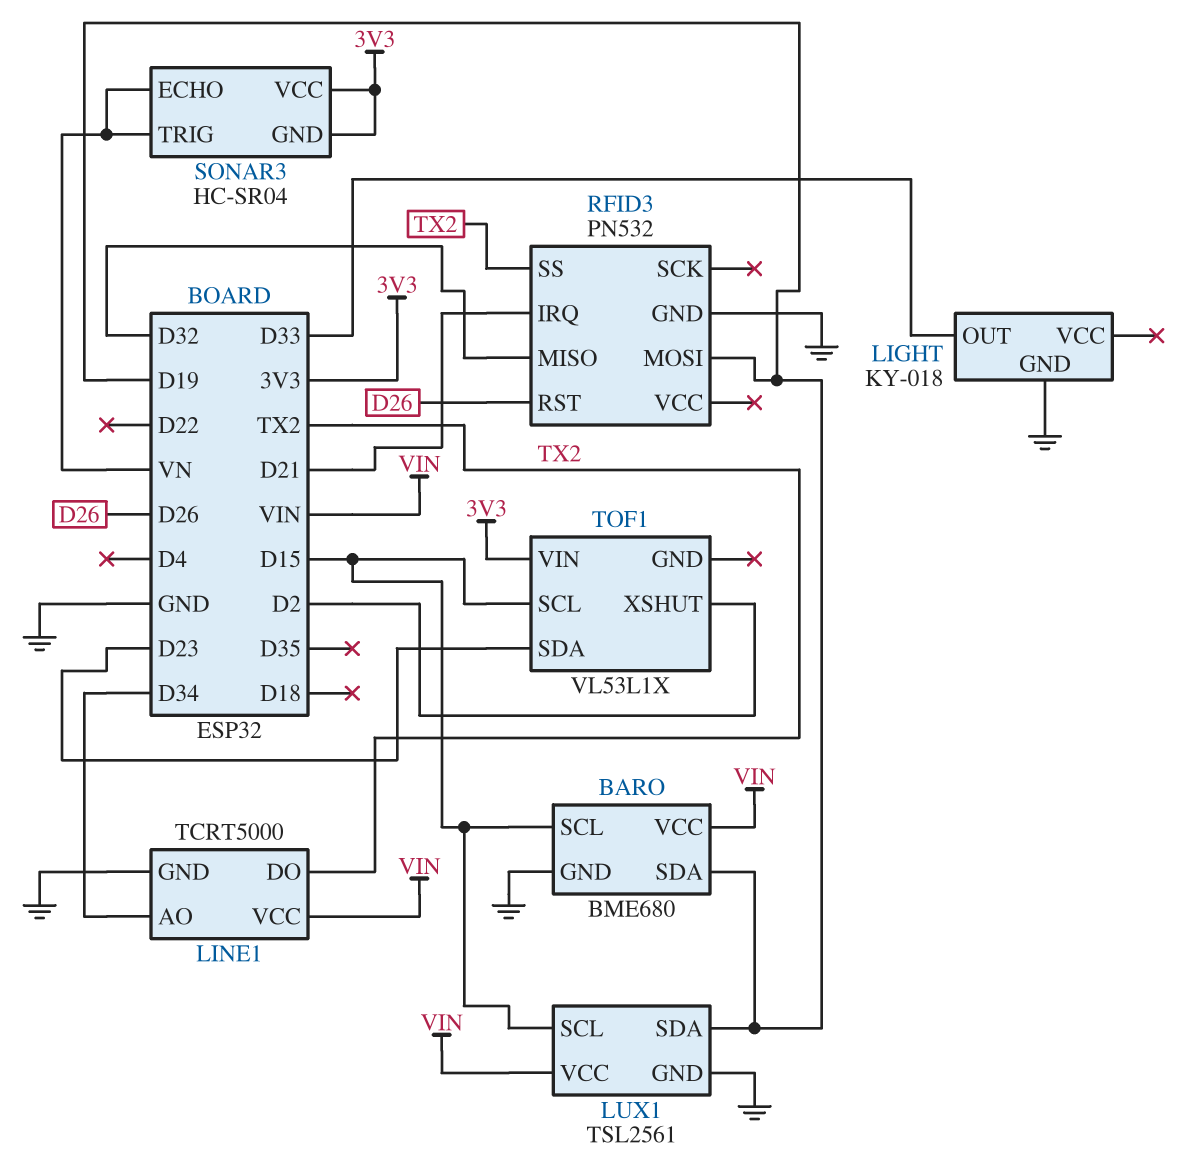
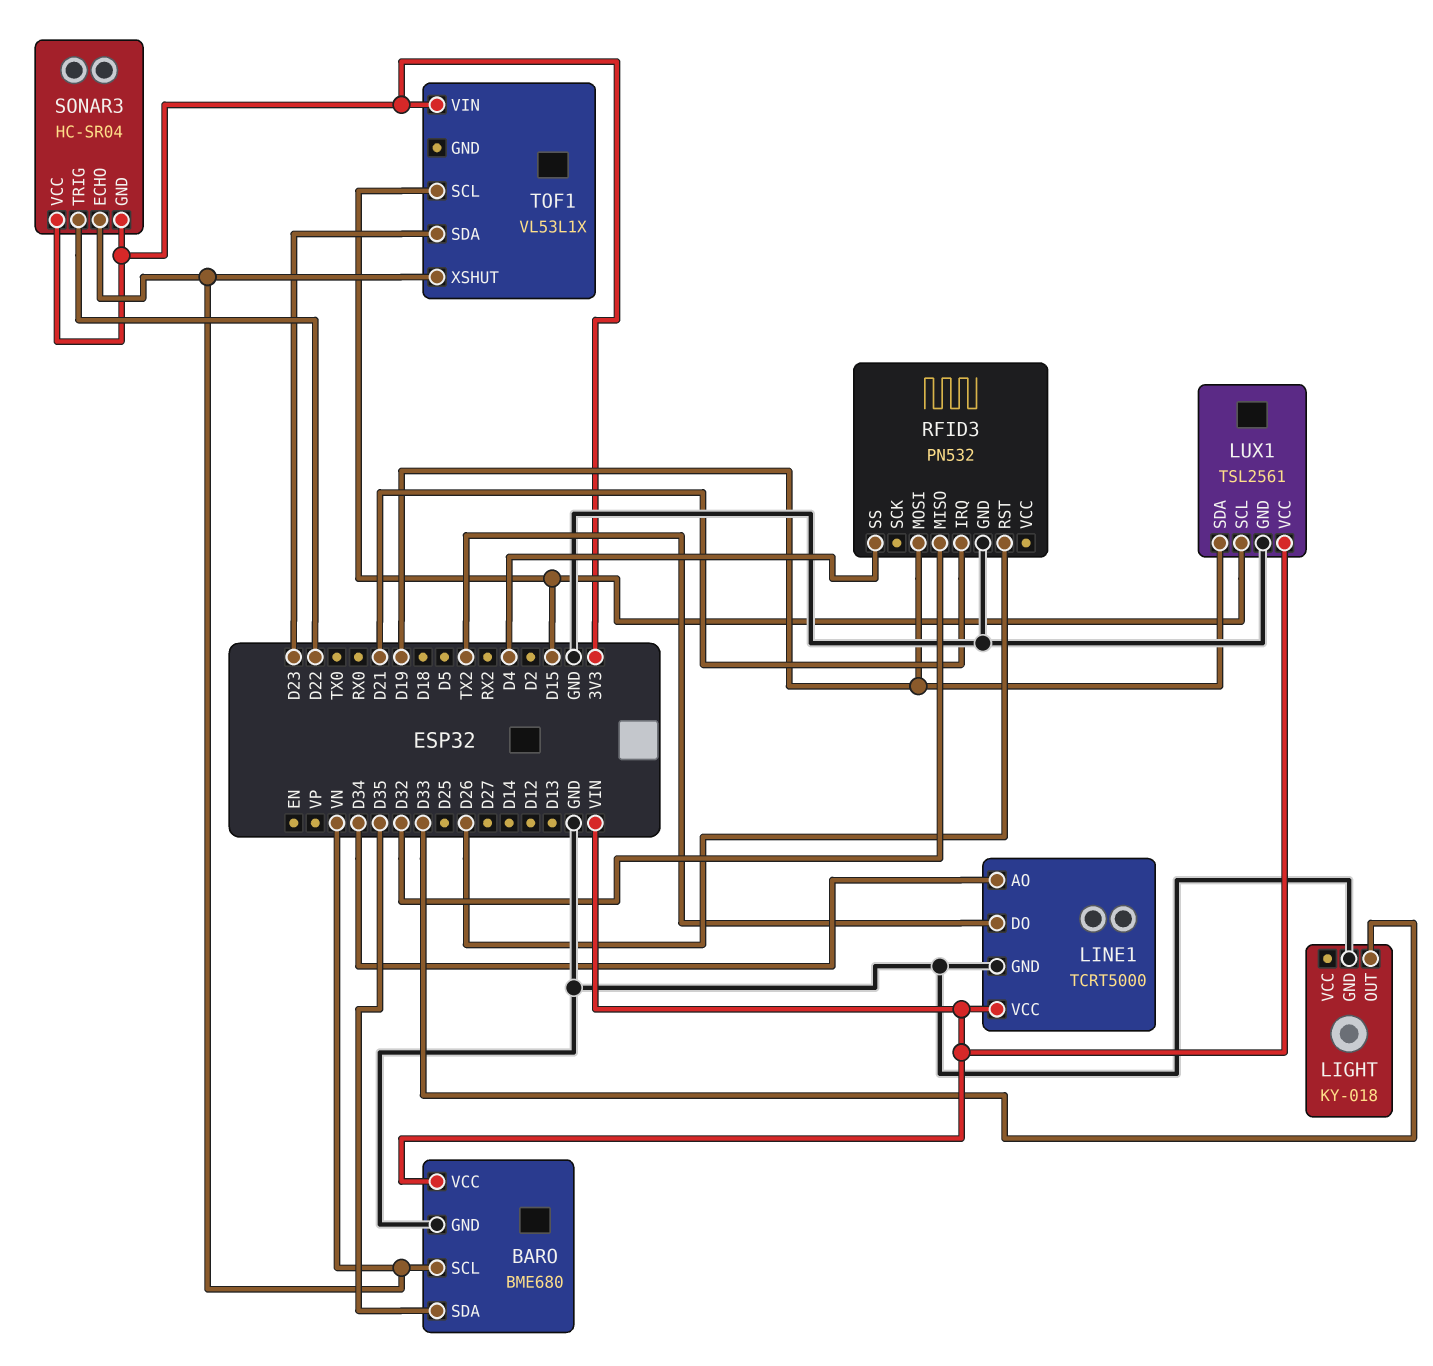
BARO pin SCL: D15 -> VN
BARO pin SDA: D19 -> D35
RFID3 pin SS: TX2 -> D4
SONAR3 pin TRIG: VN -> D22
TOF1 pin XSHUT: D2 -> VN

